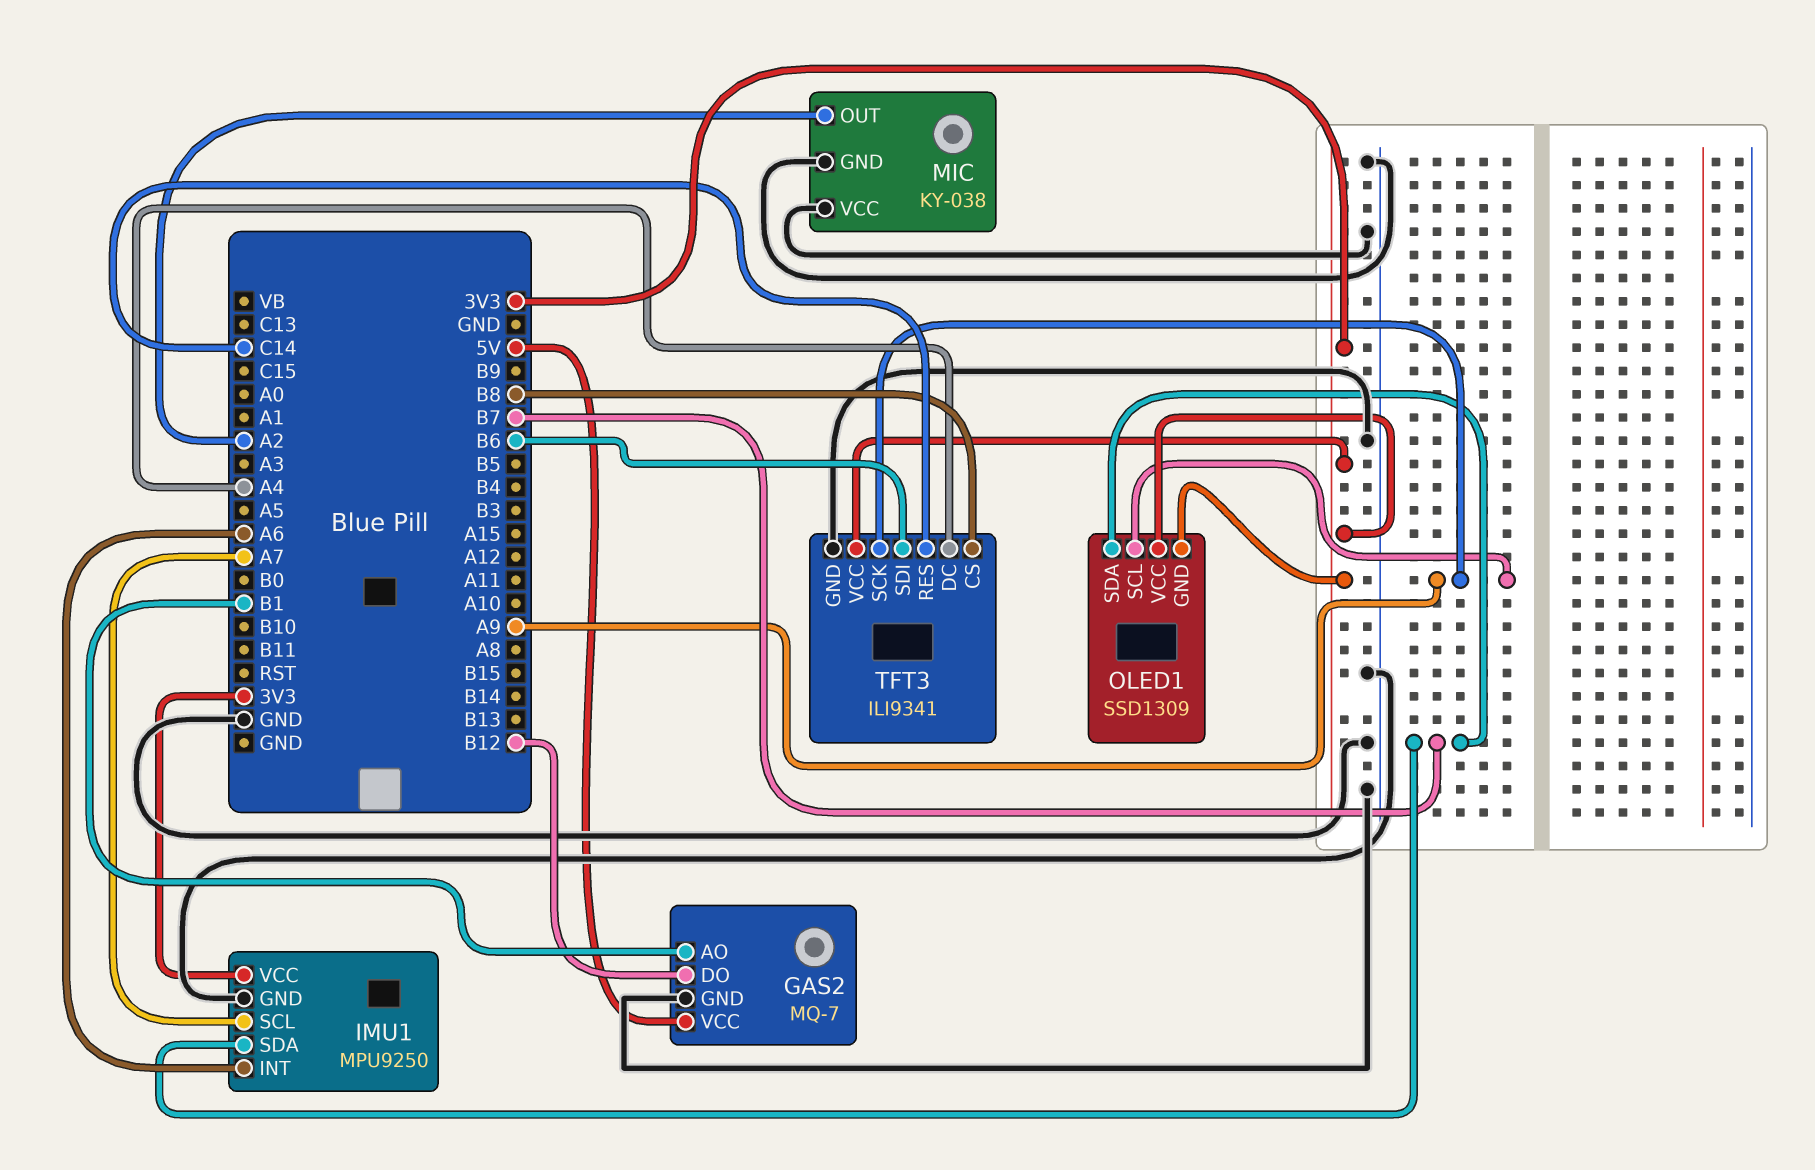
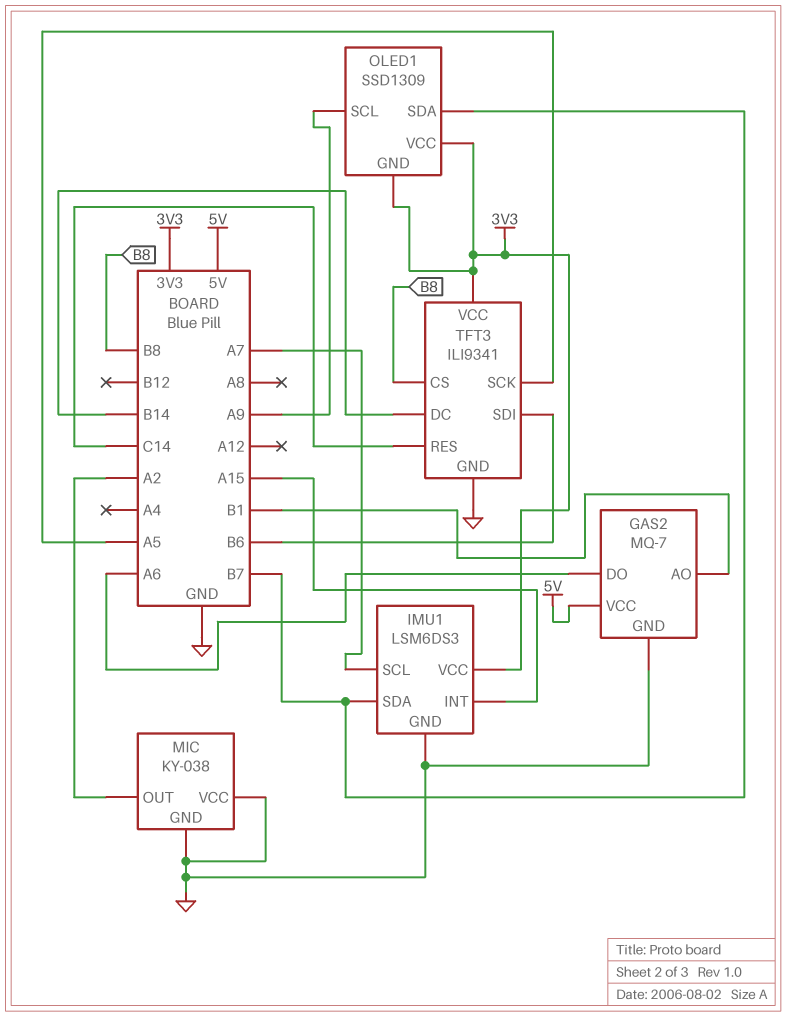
GAS2 pin DO: B12 -> A6
IMU1: MPU9250 -> LSM6DS3
IMU1 pin INT: A6 -> A15
TFT3 pin DC: A4 -> B14
TFT3 pin SCK: A9 -> A5

